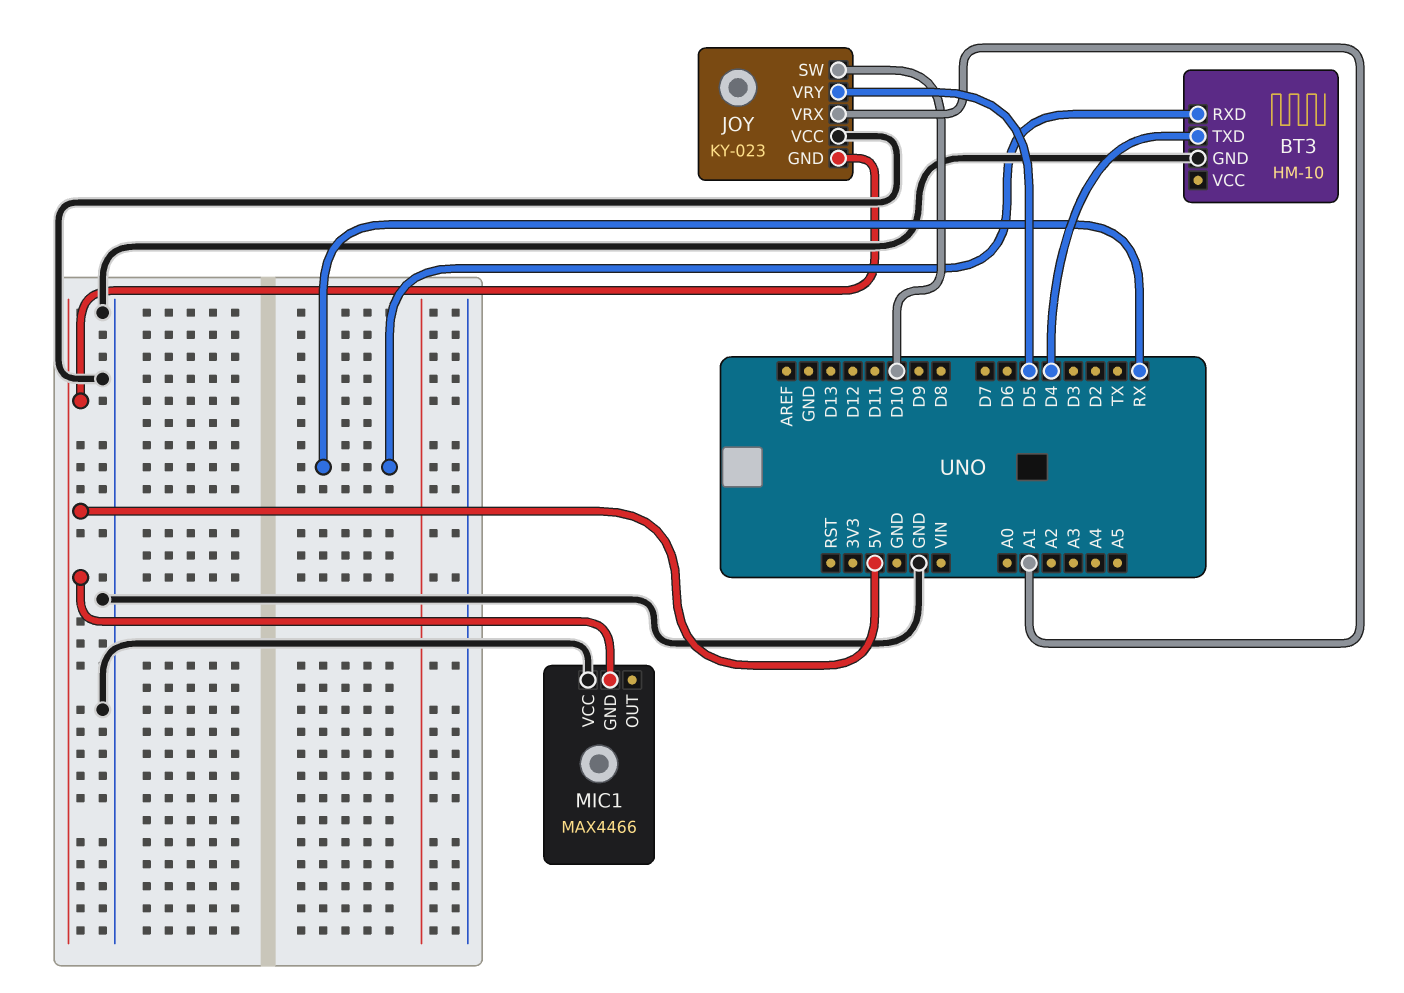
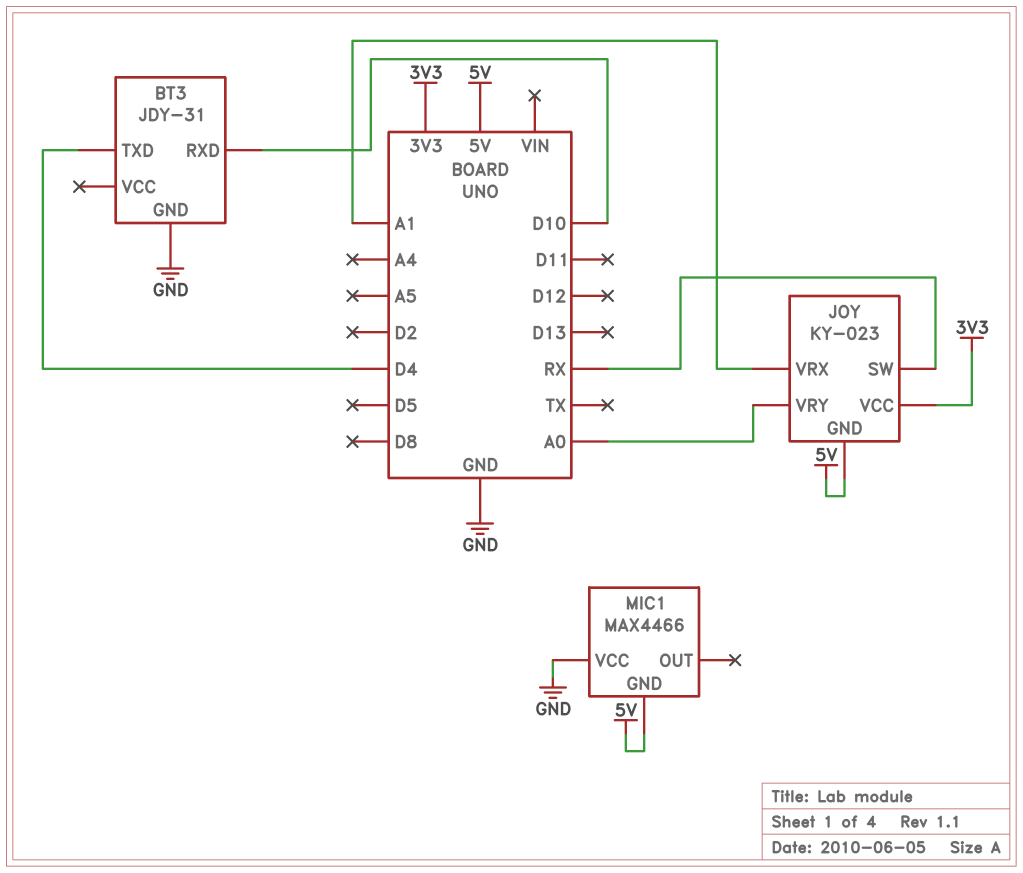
BT3: HM-10 -> JDY-31
BT3 pin RXD: RX -> D10
JOY pin SW: D10 -> RX
JOY pin VCC: GND -> 3V3
JOY pin VRY: D5 -> A0

